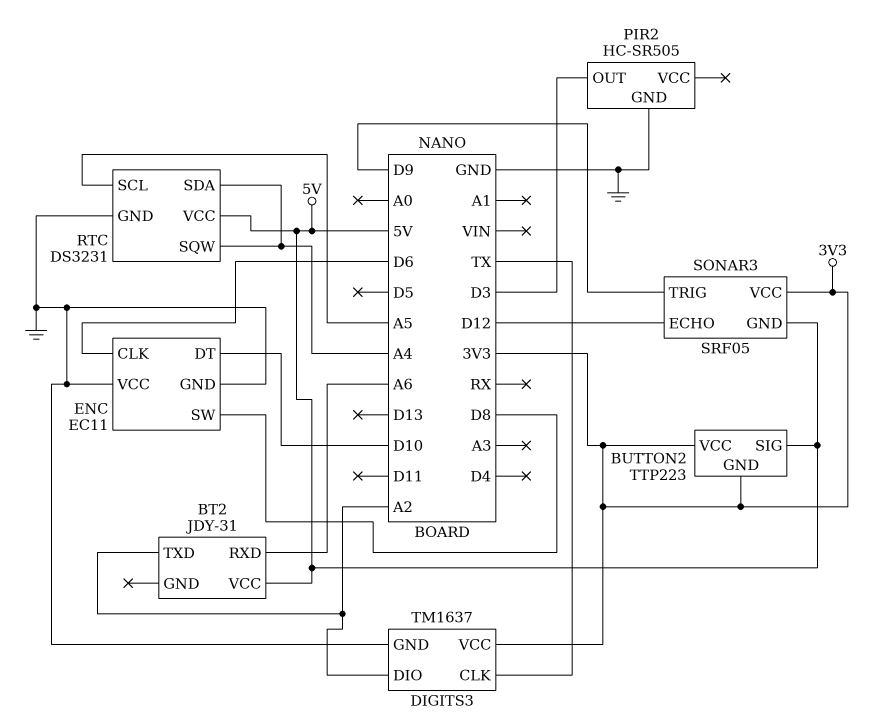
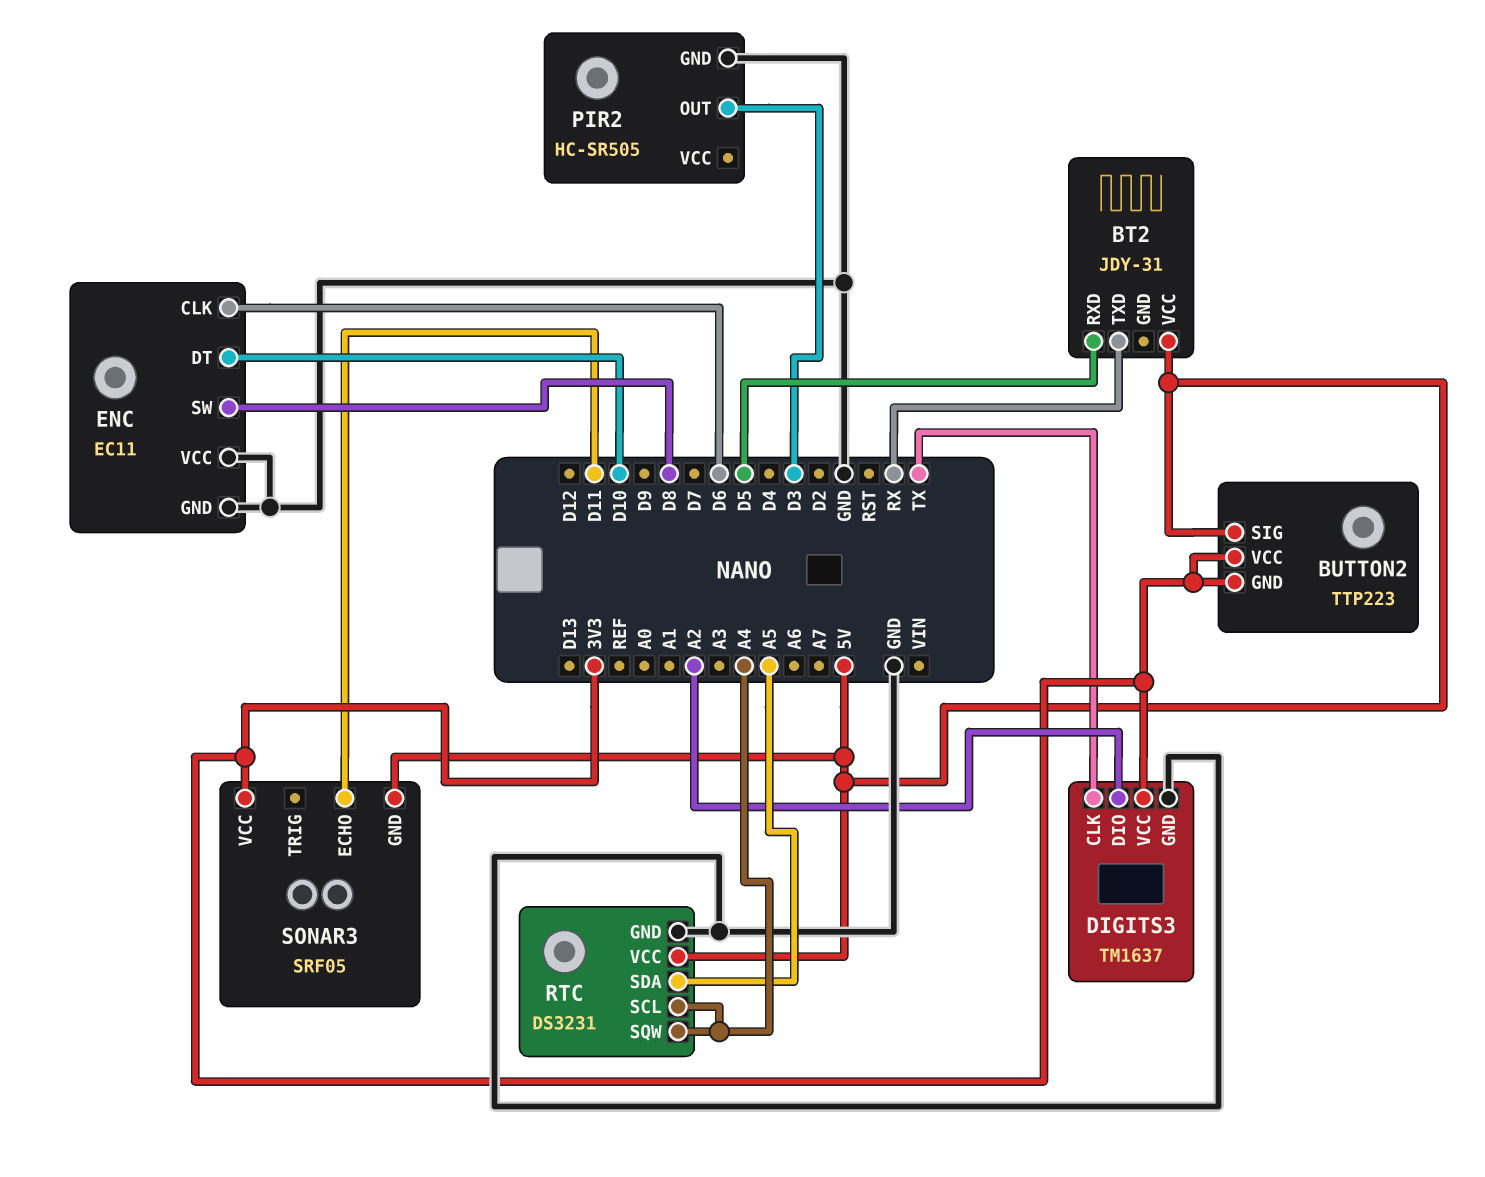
BT2 pin RXD: A6 -> D5
BT2 pin TXD: A2 -> RX
RTC pin SCL: A5 -> A4
RTC pin SDA: A4 -> A5
SONAR3 pin ECHO: D12 -> D11
SONAR3 pin TRIG: D9 -> none

